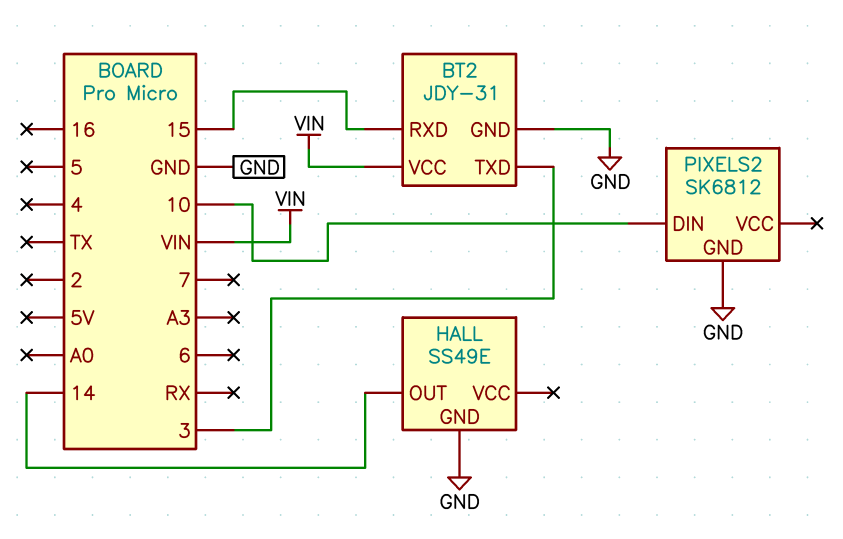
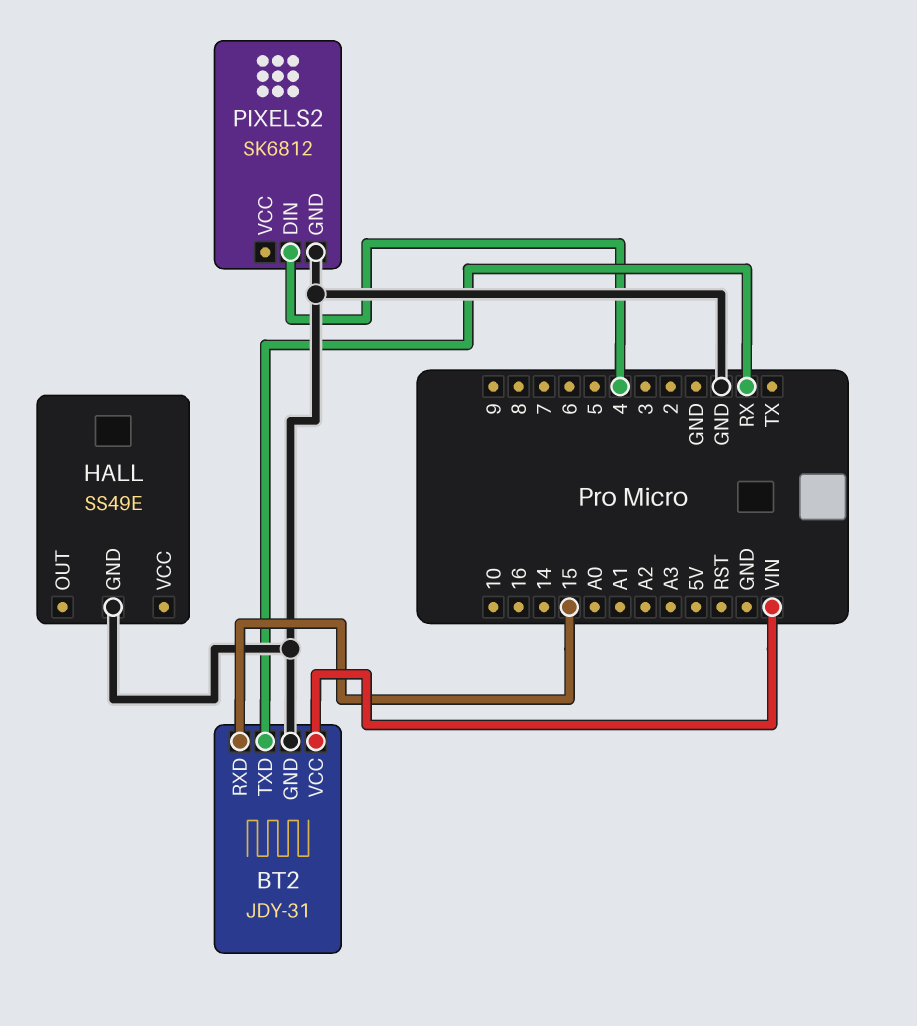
BT2 pin TXD: 3 -> RX
HALL pin OUT: 14 -> none
PIXELS2 pin DIN: 10 -> 4

